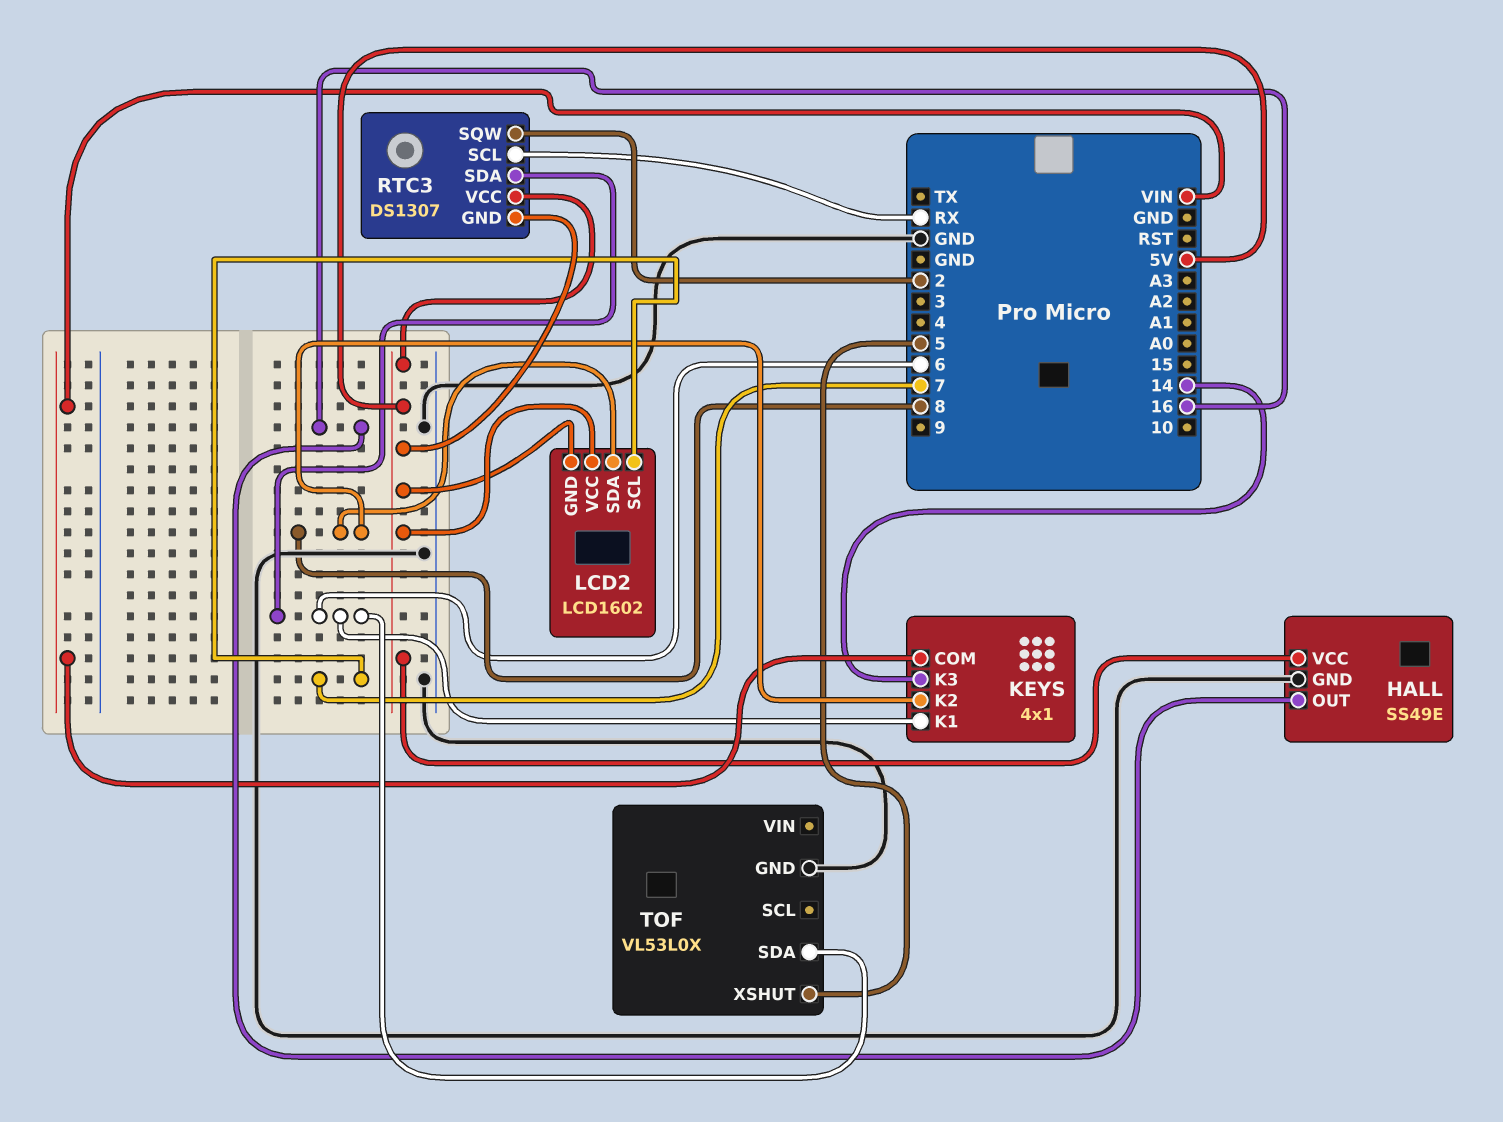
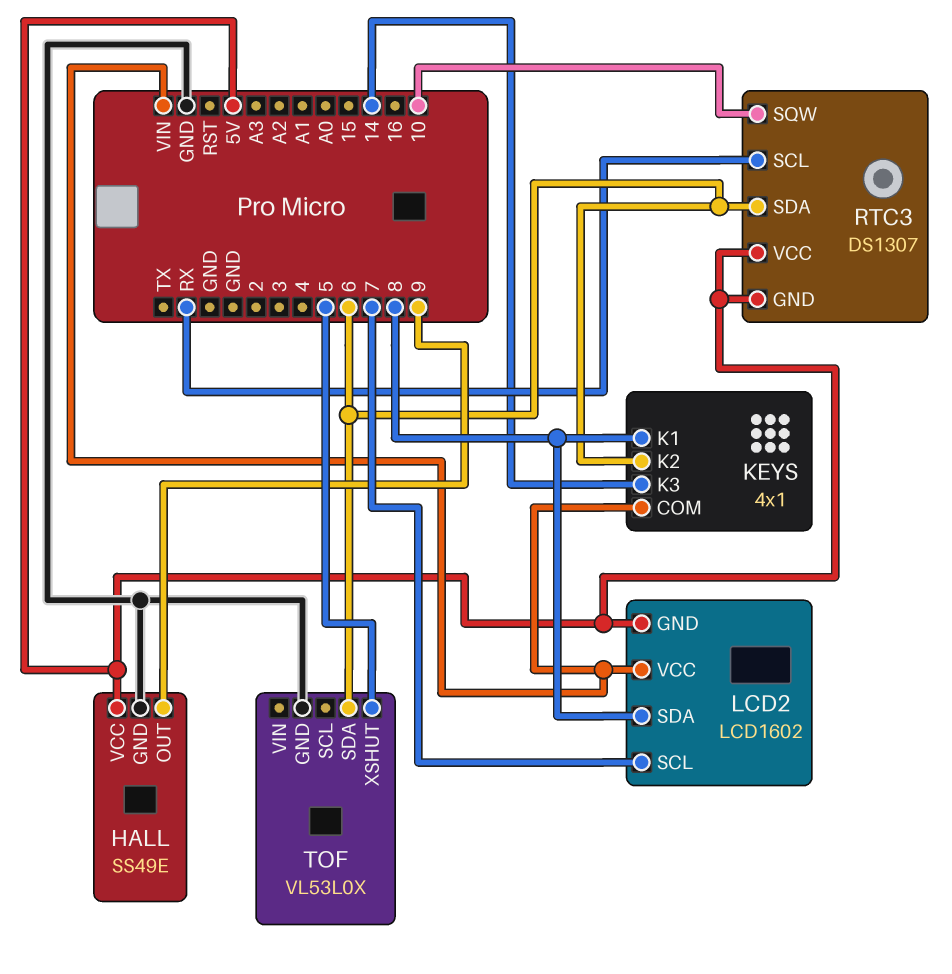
HALL pin OUT: 16 -> 9
KEYS pin K1: 6 -> 8
KEYS pin K2: 8 -> 6
LCD2 pin VCC: 5V -> VIN
RTC3 pin SQW: 2 -> 10

